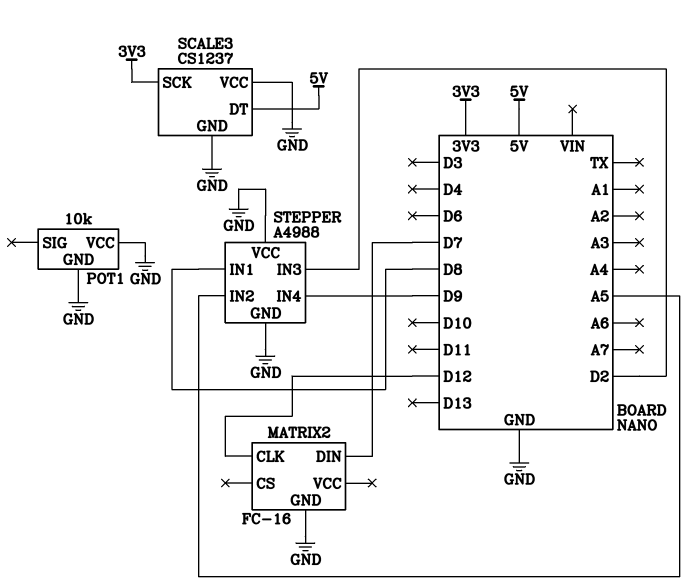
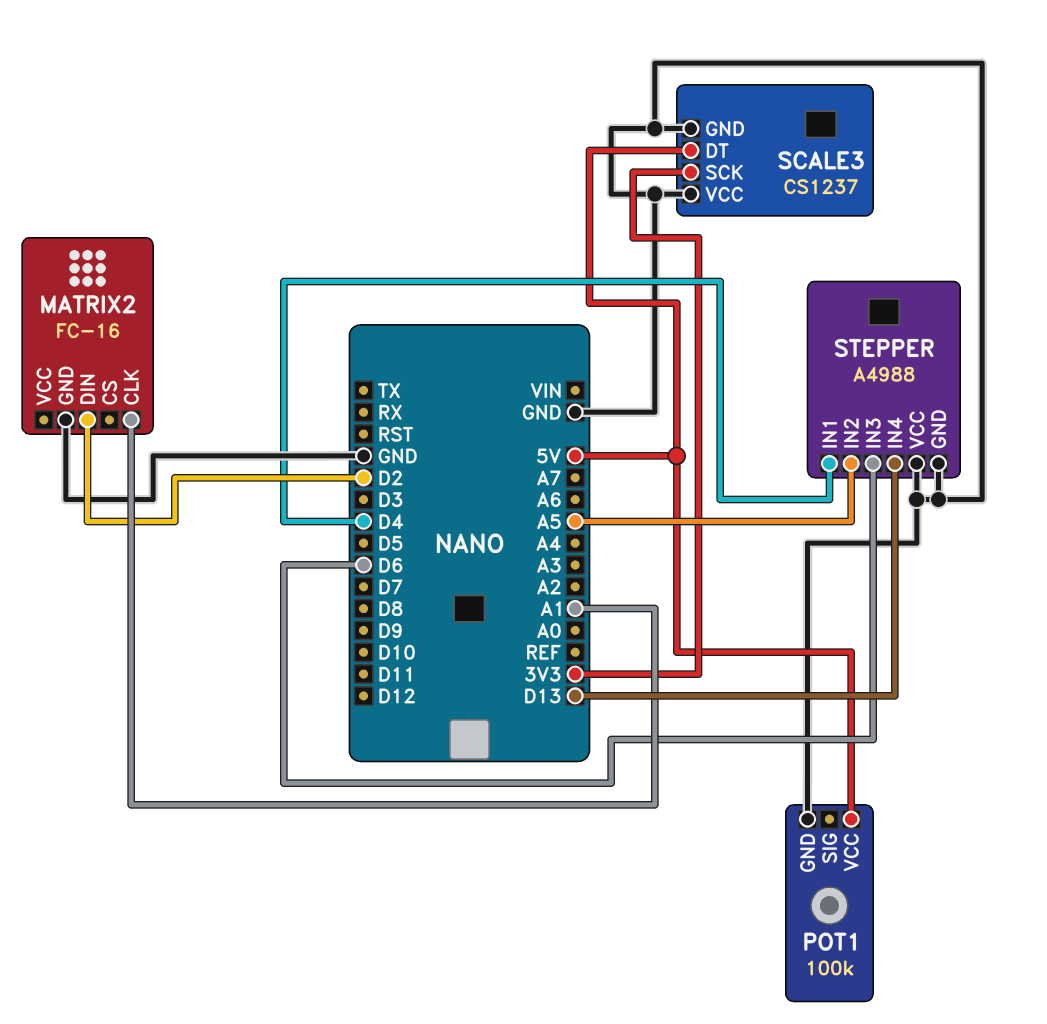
MATRIX2 pin CLK: D12 -> A1
MATRIX2 pin DIN: D7 -> D2
POT1: 10k -> 100k
POT1 pin VCC: GND -> 5V
STEPPER pin IN1: D8 -> D4
STEPPER pin IN3: D2 -> D6
STEPPER pin IN4: D9 -> D13

